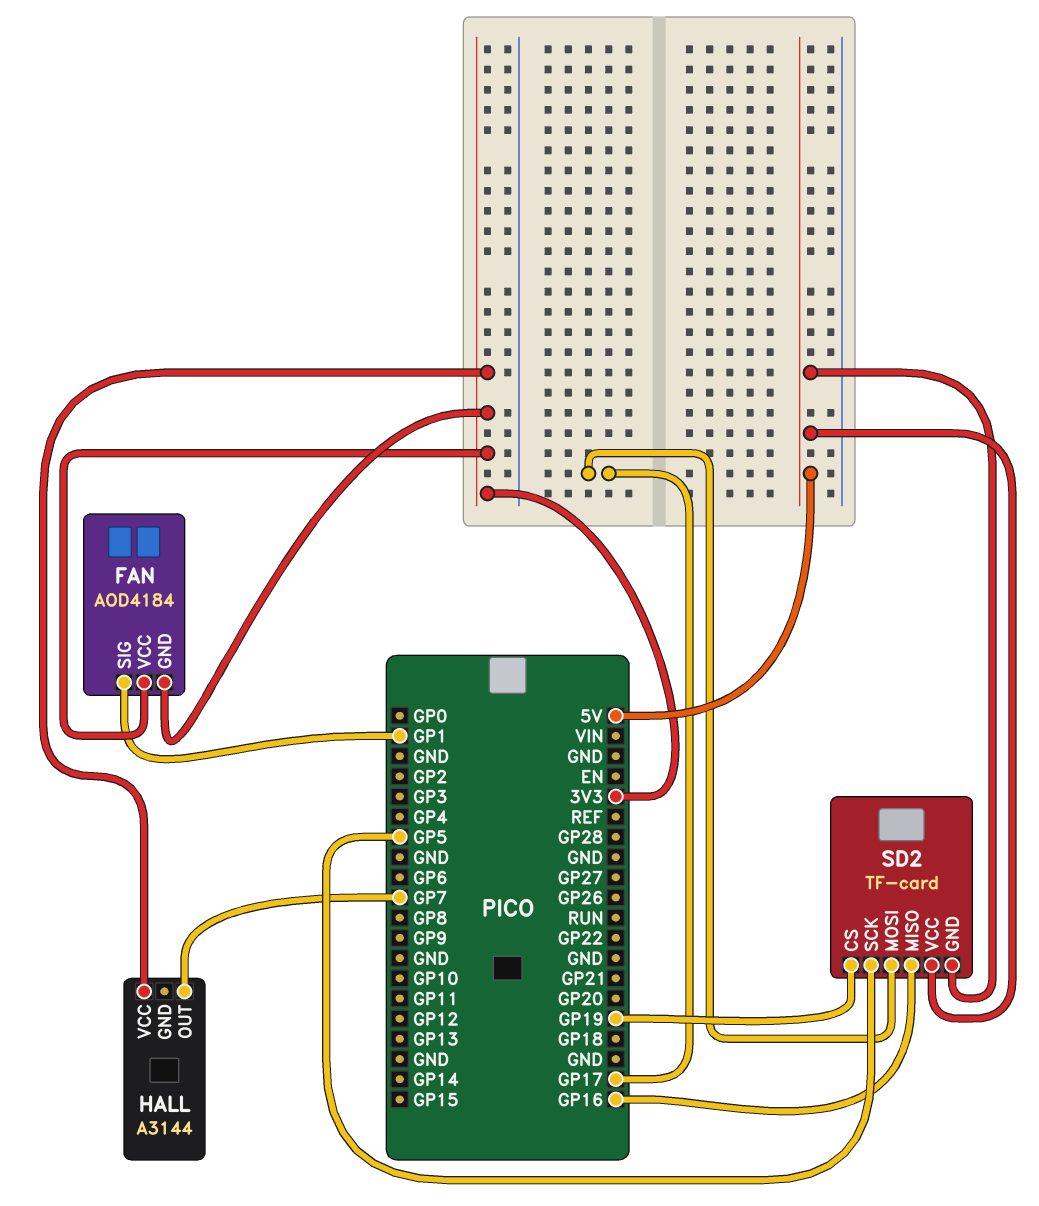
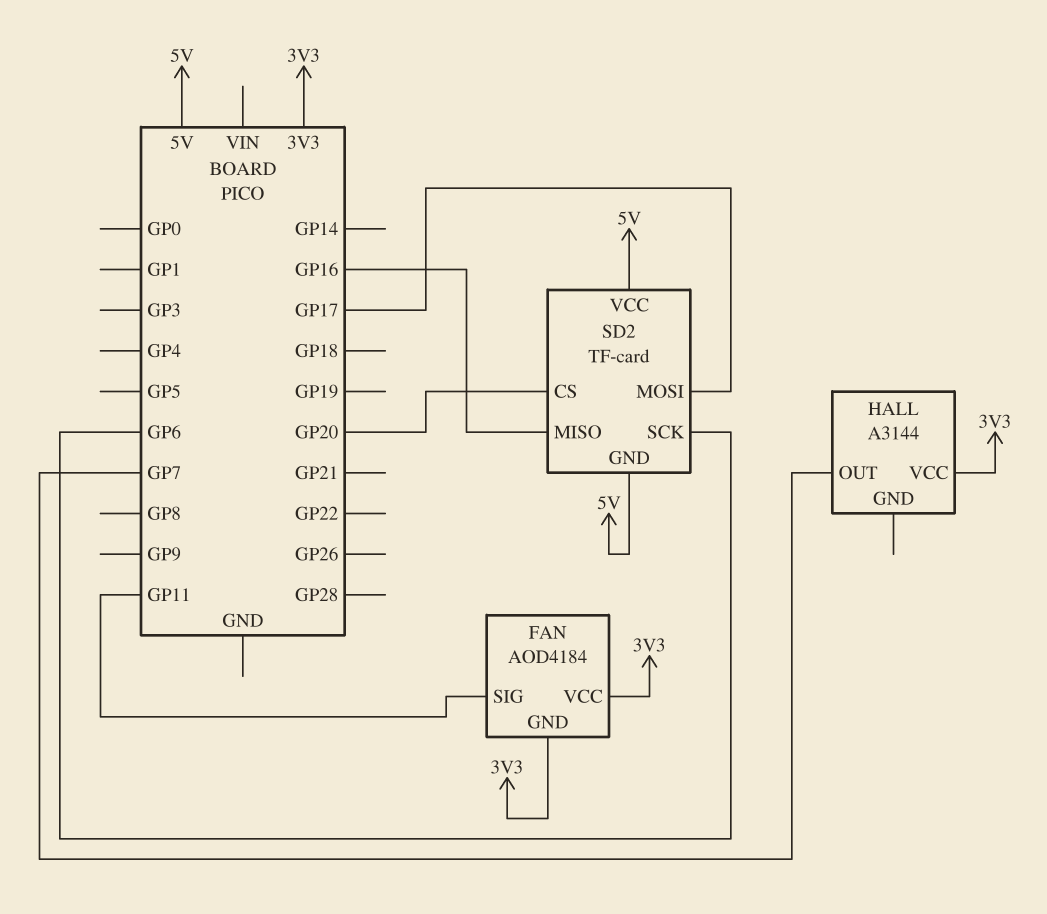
FAN pin SIG: GP1 -> GP11
SD2 pin CS: GP19 -> GP20
SD2 pin SCK: GP5 -> GP6

